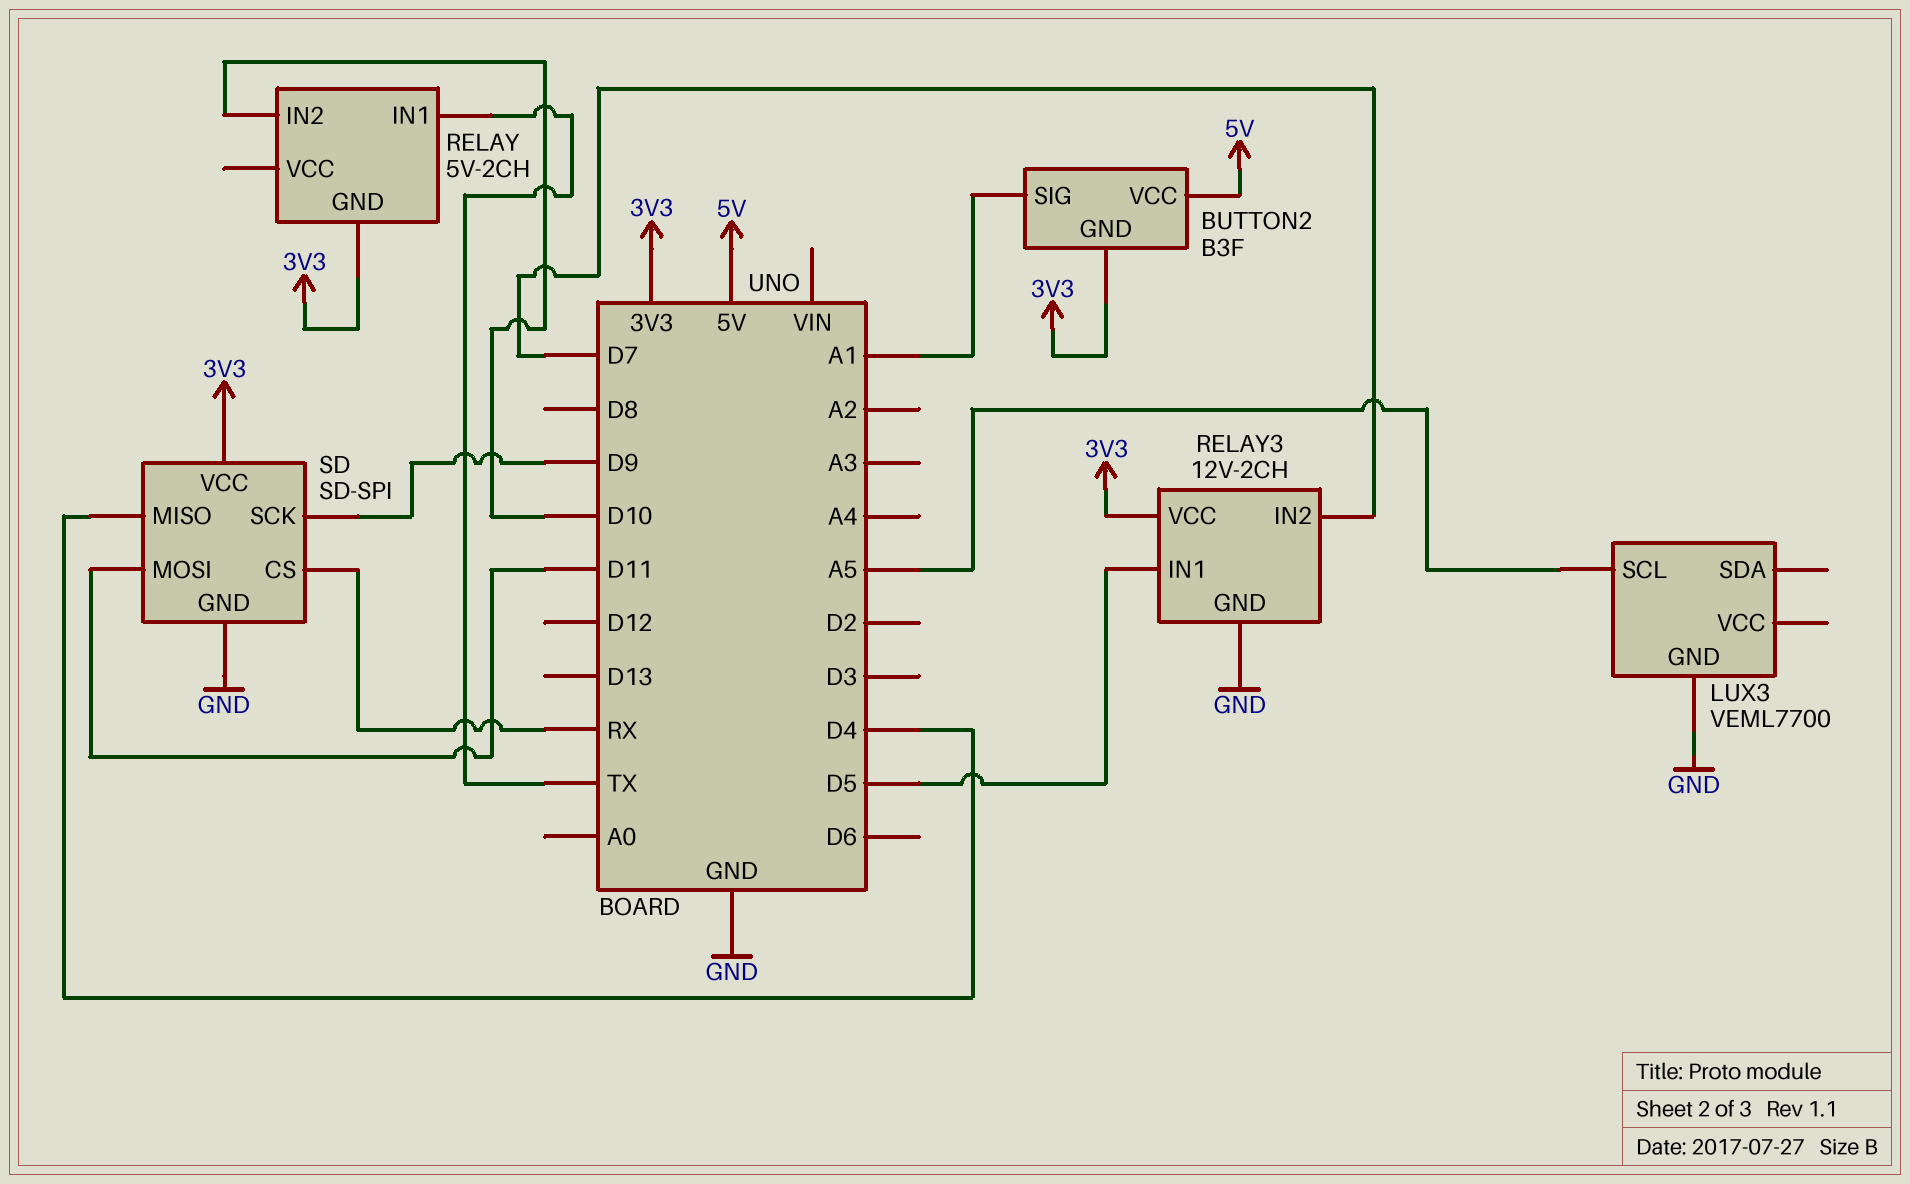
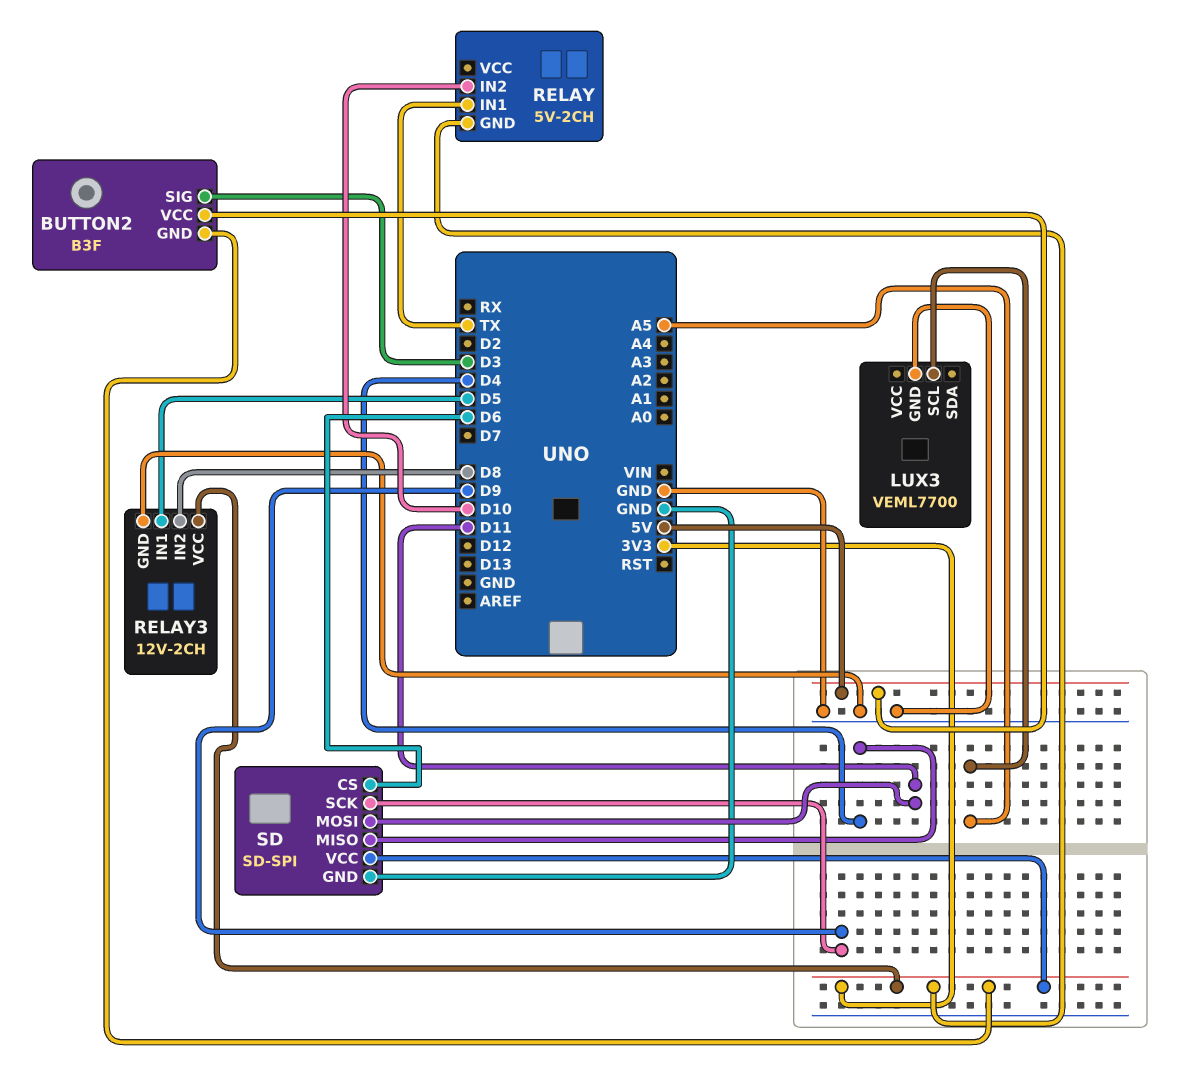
BUTTON2 pin SIG: A1 -> D3
RELAY3 pin IN2: D7 -> D8
SD pin CS: RX -> D6

